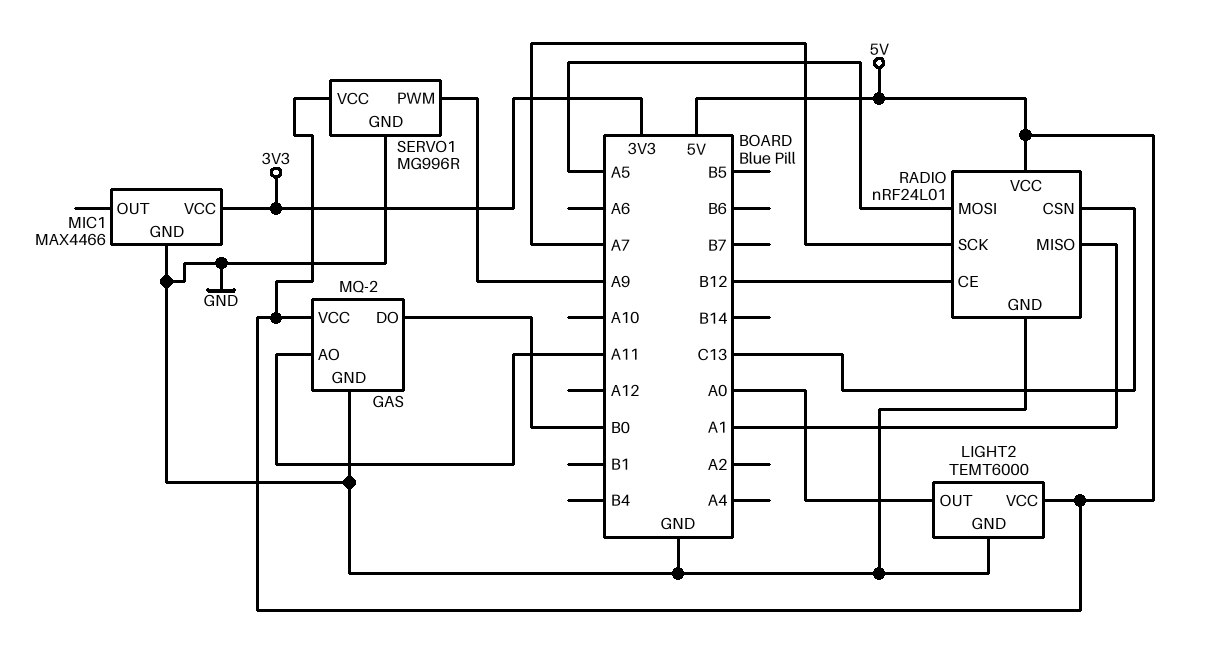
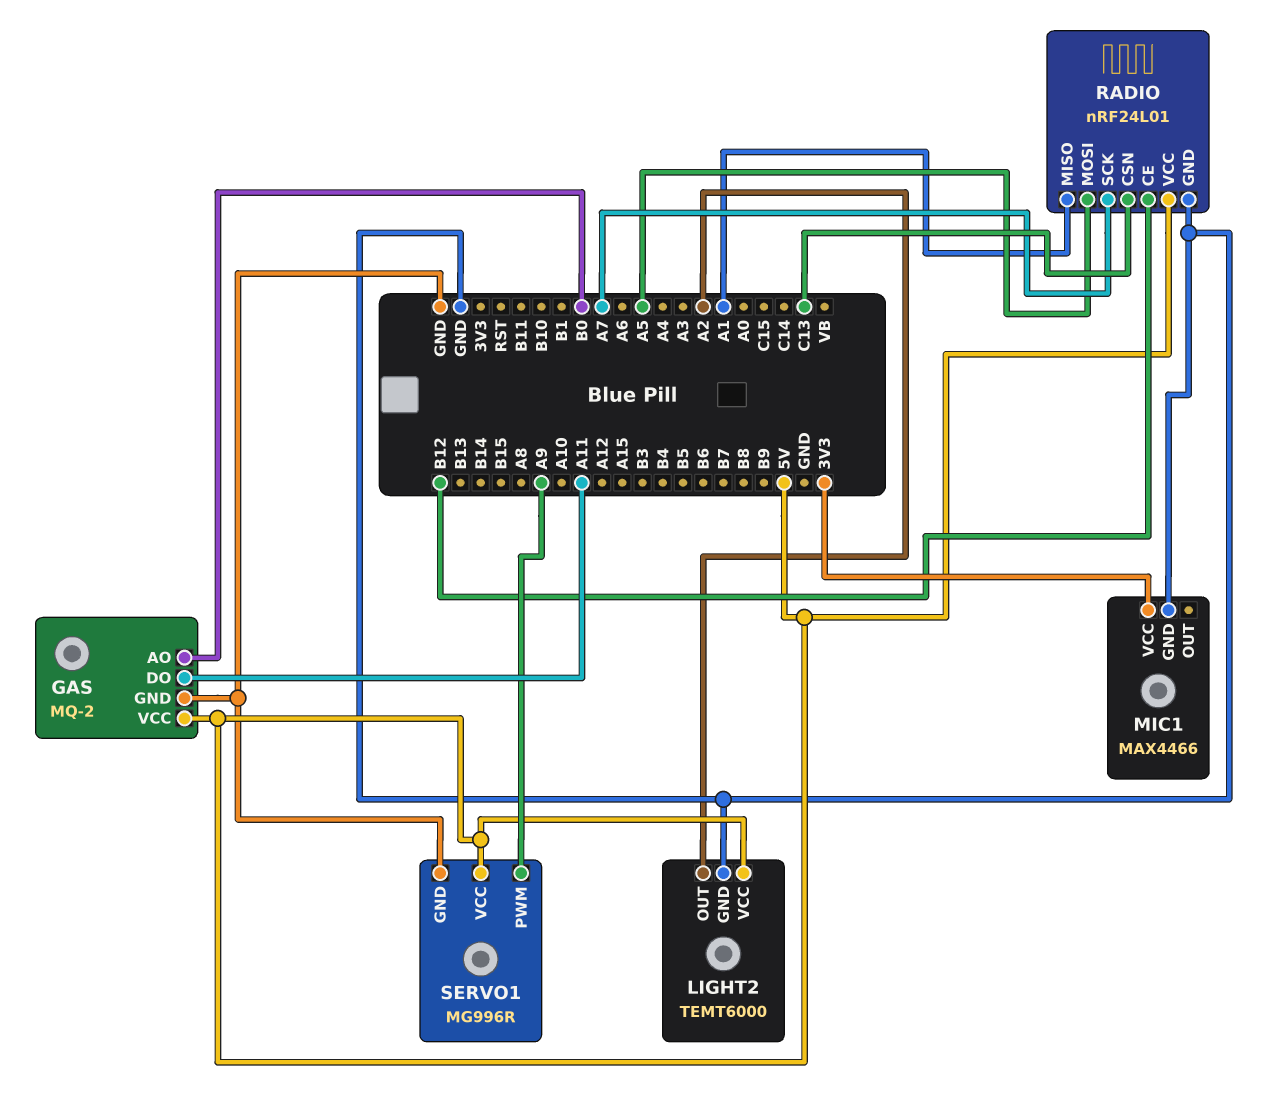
GAS pin AO: A11 -> B0
GAS pin DO: B0 -> A11
LIGHT2 pin OUT: A0 -> A2

